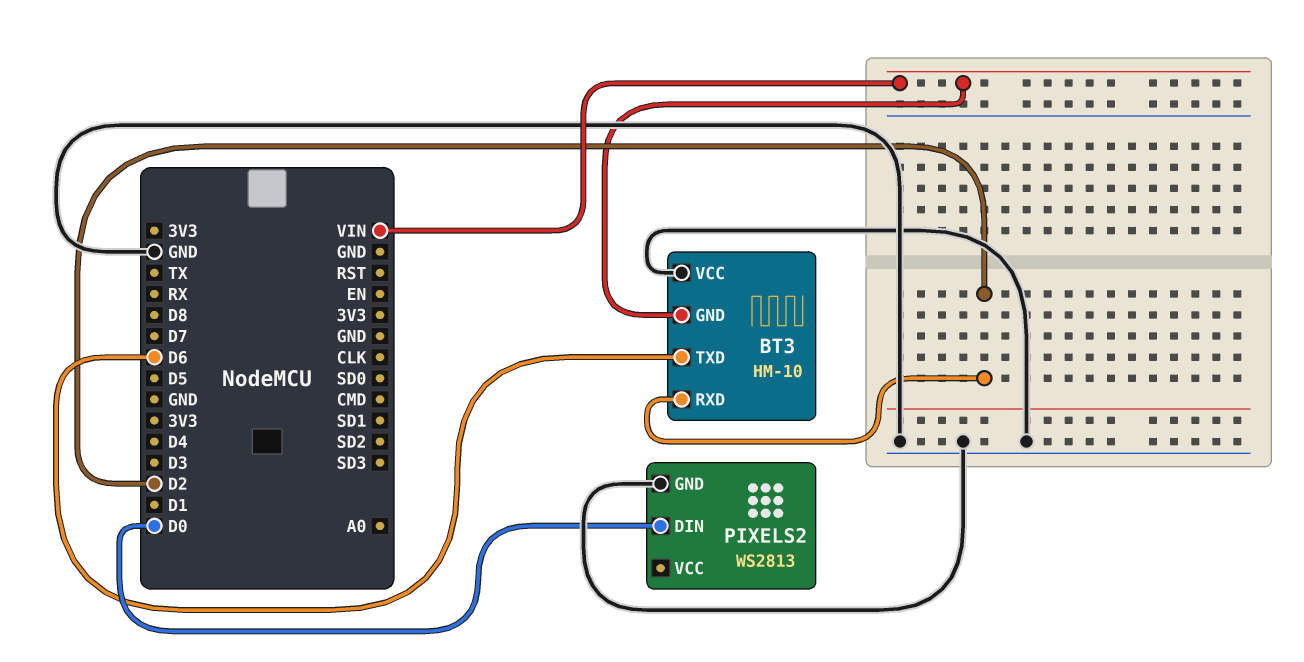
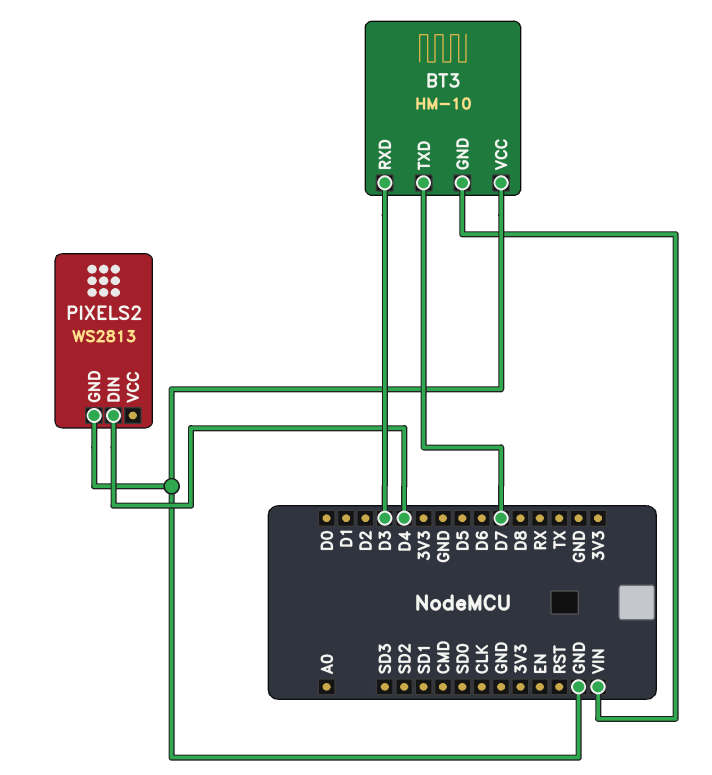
BT3 pin RXD: D2 -> D3
BT3 pin TXD: D6 -> D7
PIXELS2 pin DIN: D0 -> D4

